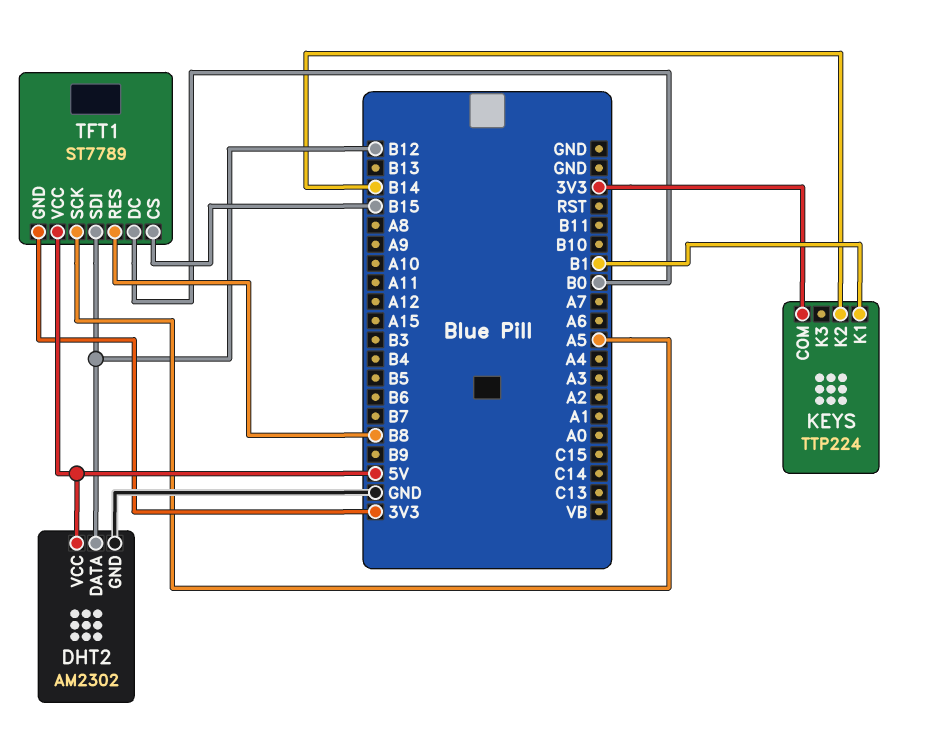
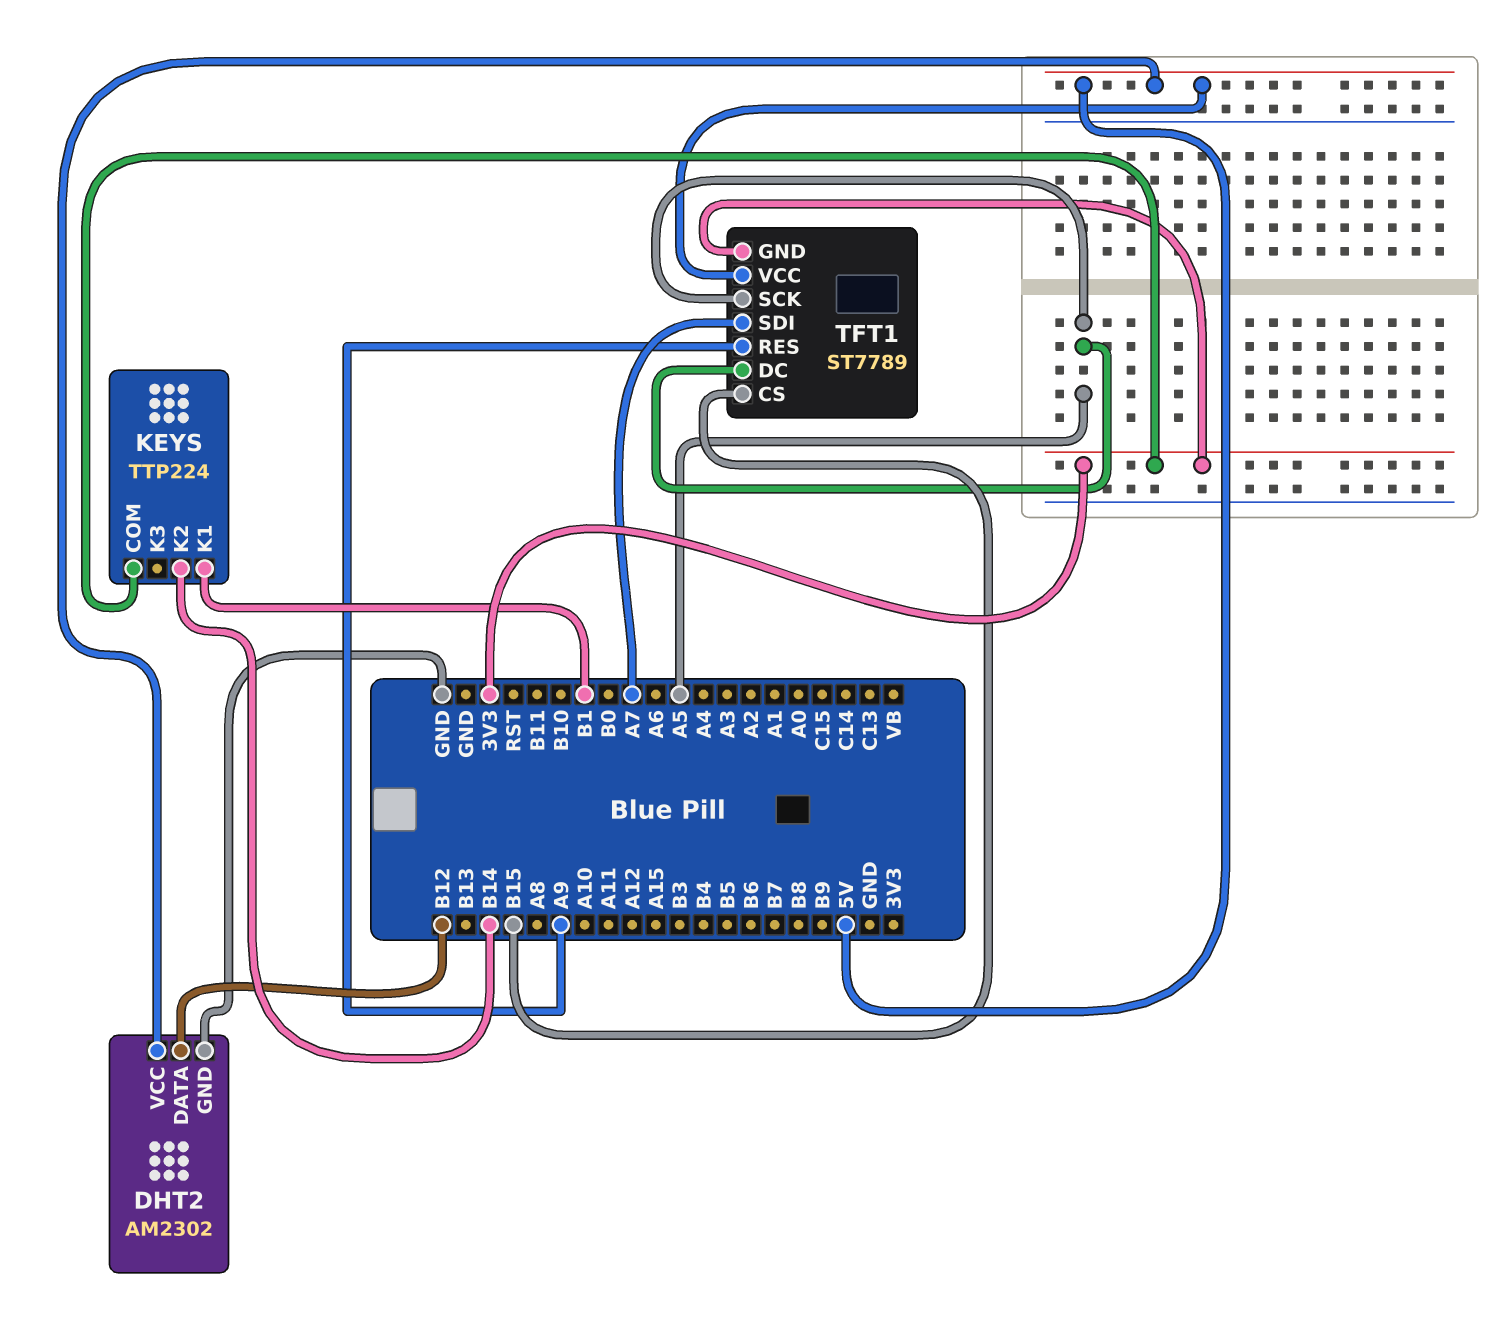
TFT1 pin DC: B0 -> A5
TFT1 pin RES: B8 -> A9
TFT1 pin SDI: B12 -> A7

